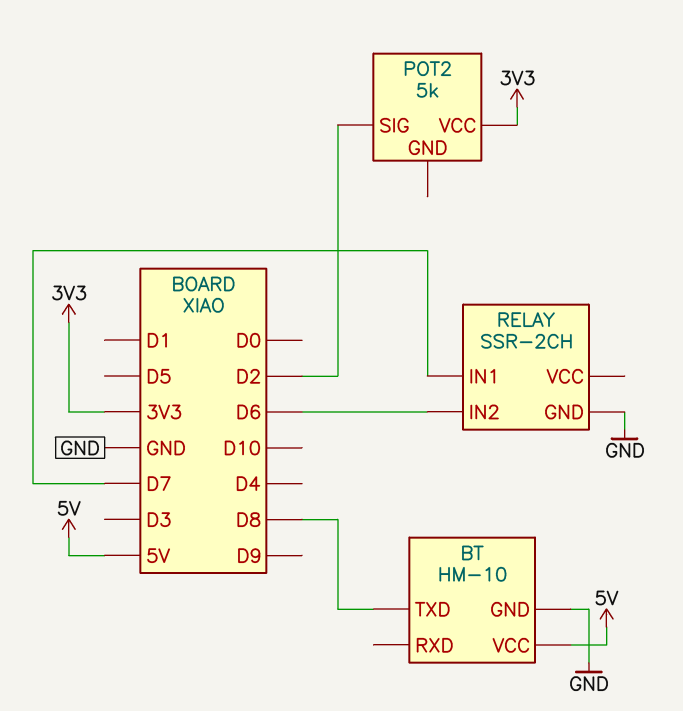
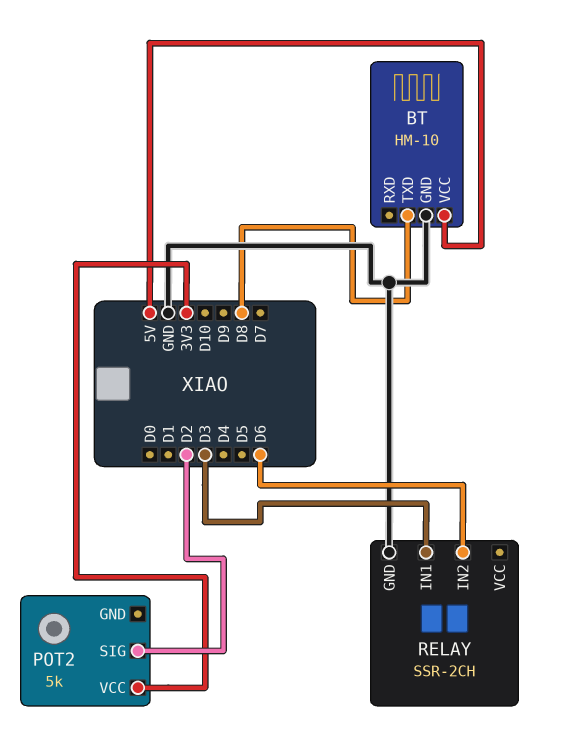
RELAY pin IN1: D7 -> D3

